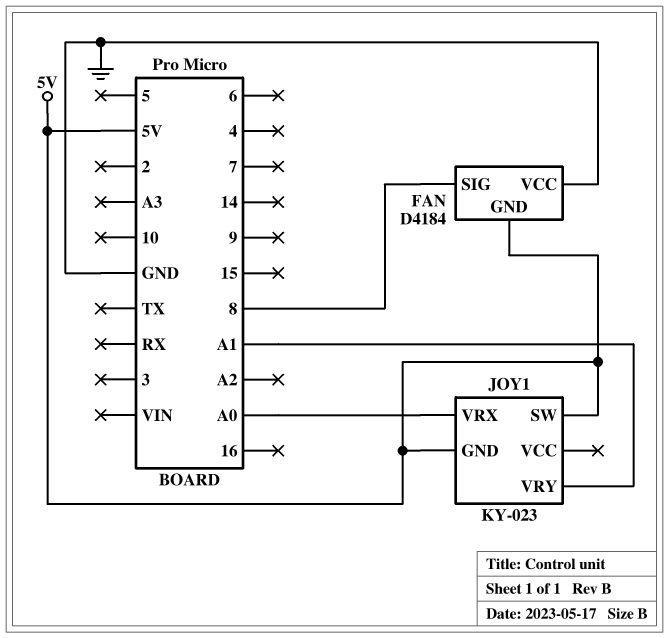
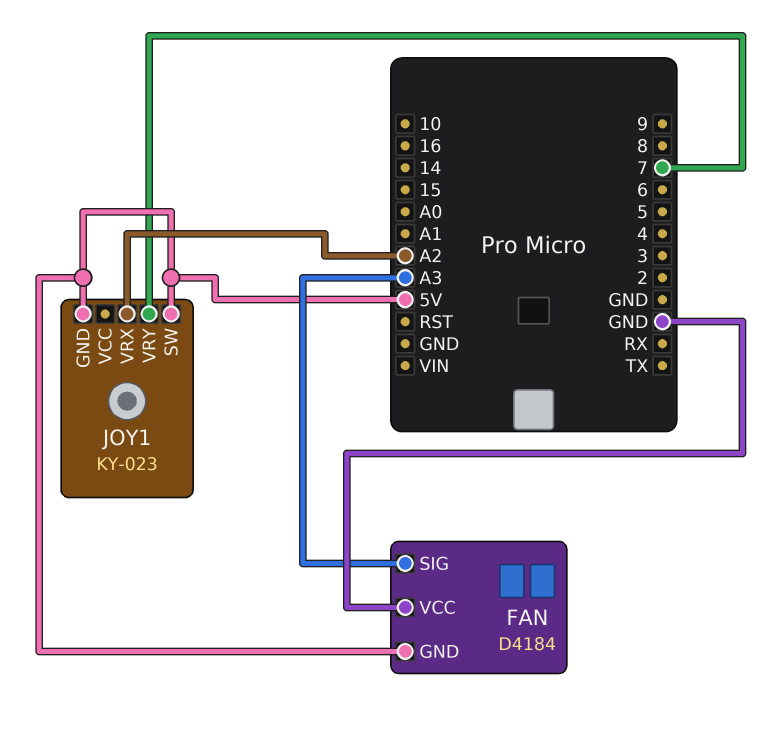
FAN pin SIG: 8 -> A3
JOY1 pin VRX: A0 -> A2
JOY1 pin VRY: A1 -> 7

